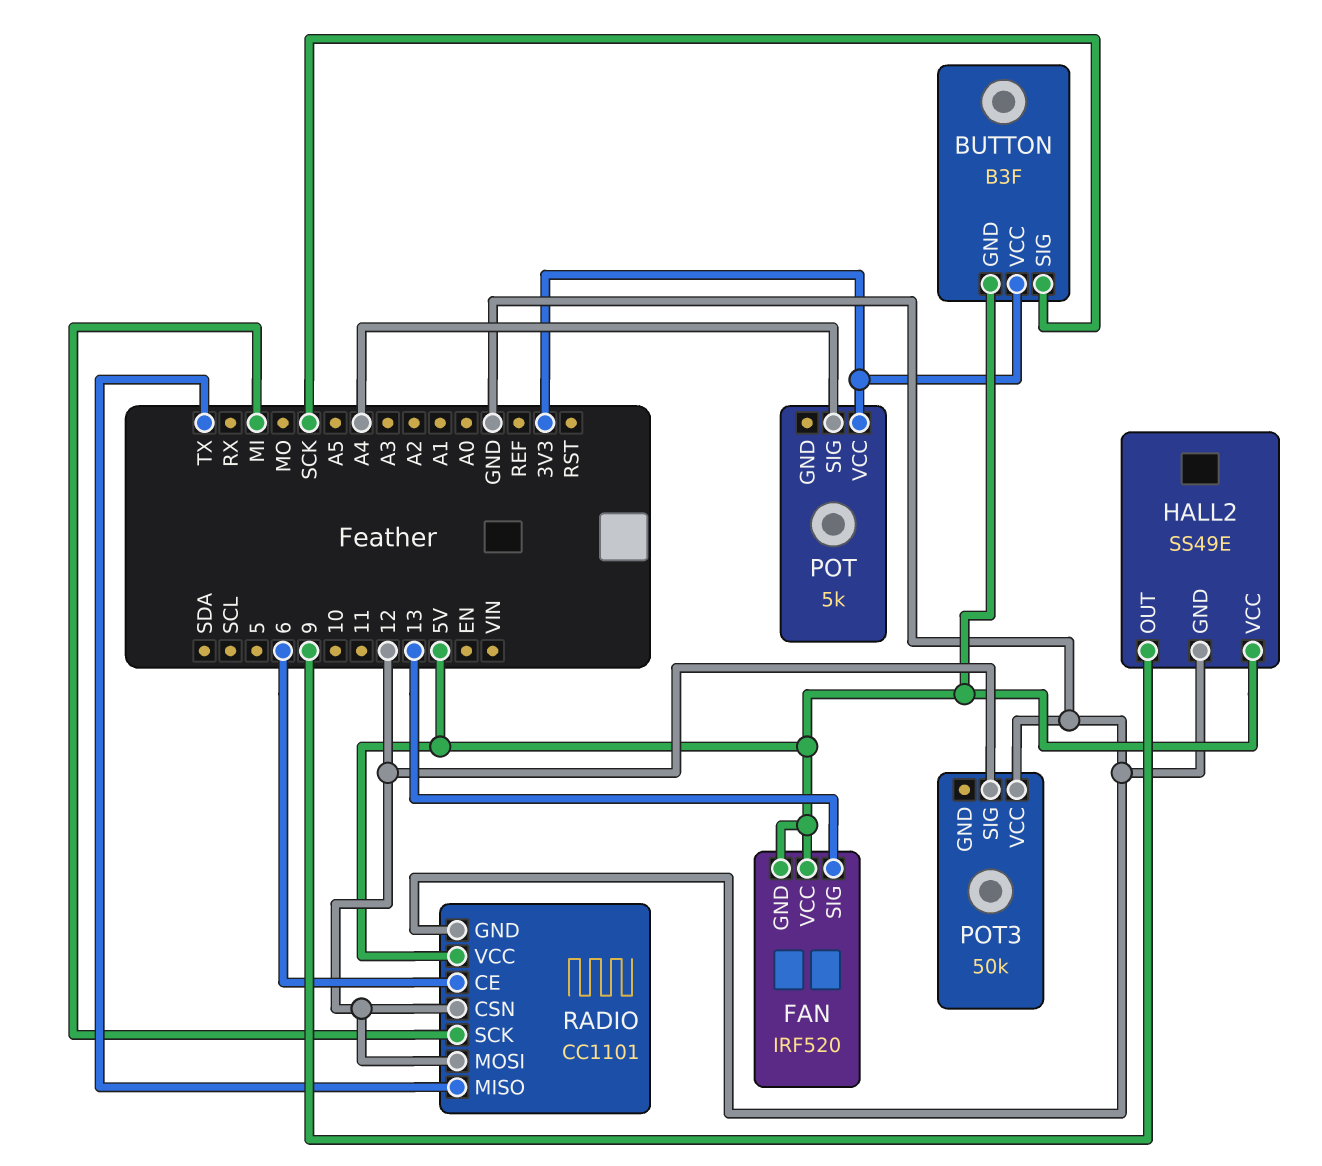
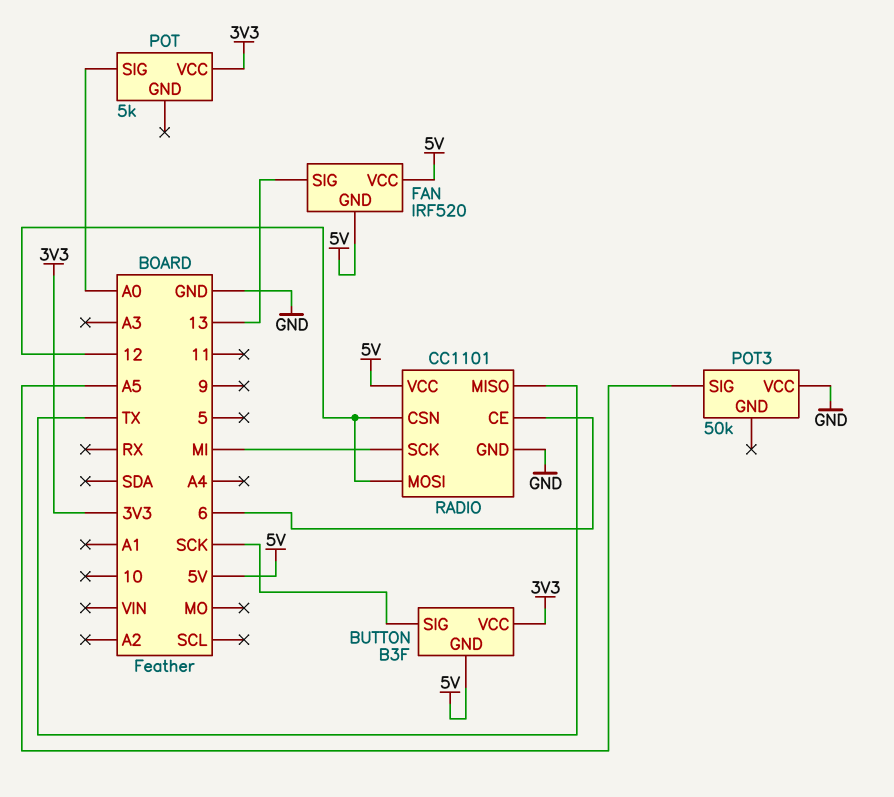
HALL2: SS49E -> none
HALL2 pin GND: GND -> none
HALL2 pin OUT: 9 -> none
HALL2 pin VCC: 5V -> none
POT pin SIG: A4 -> A0
POT3 pin SIG: 12 -> A5

